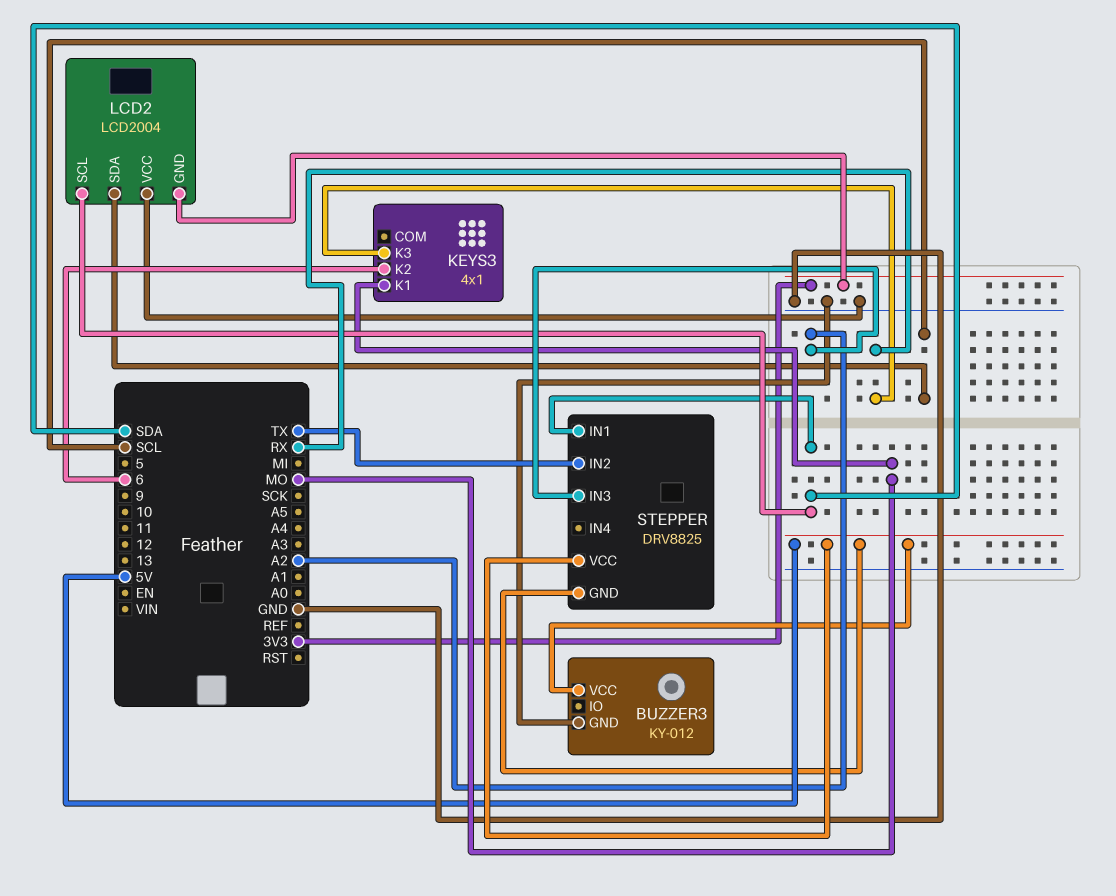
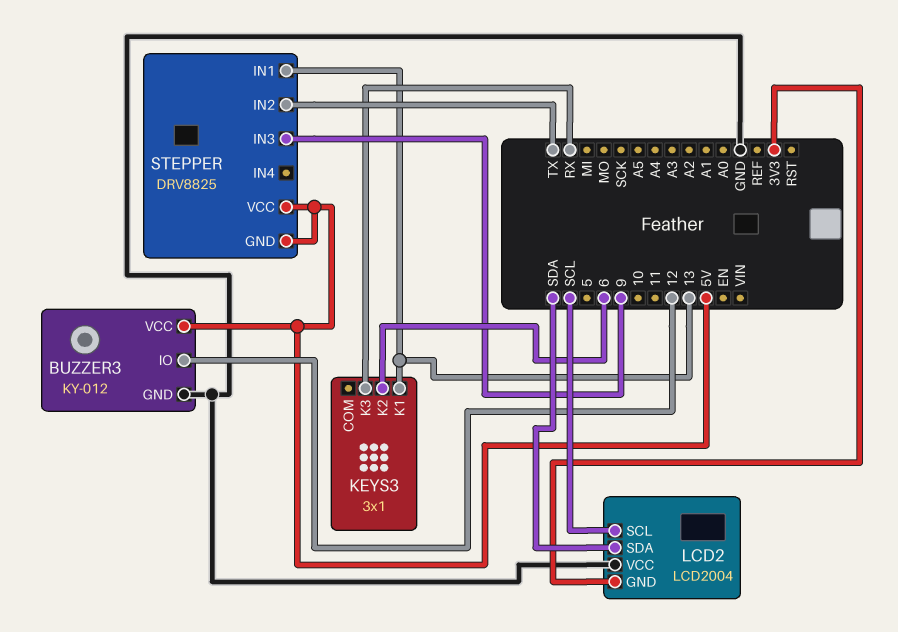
BUZZER3 pin IO: none -> 12
KEYS3: 4x1 -> 3x1
KEYS3 pin K1: MO -> 13
LCD2 pin SCL: SDA -> SCL
LCD2 pin SDA: SCL -> SDA
STEPPER pin IN1: SDA -> 13
STEPPER pin IN3: A2 -> 9

